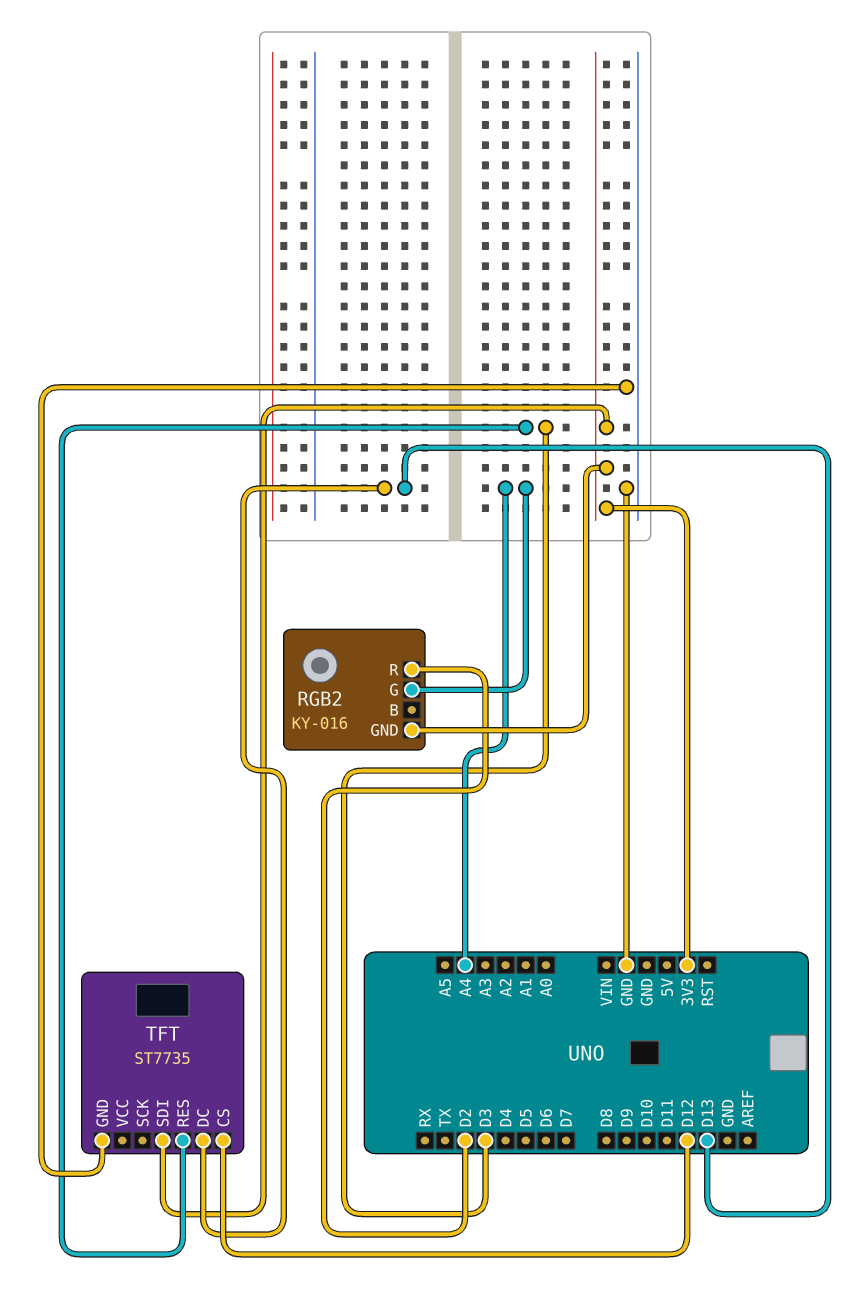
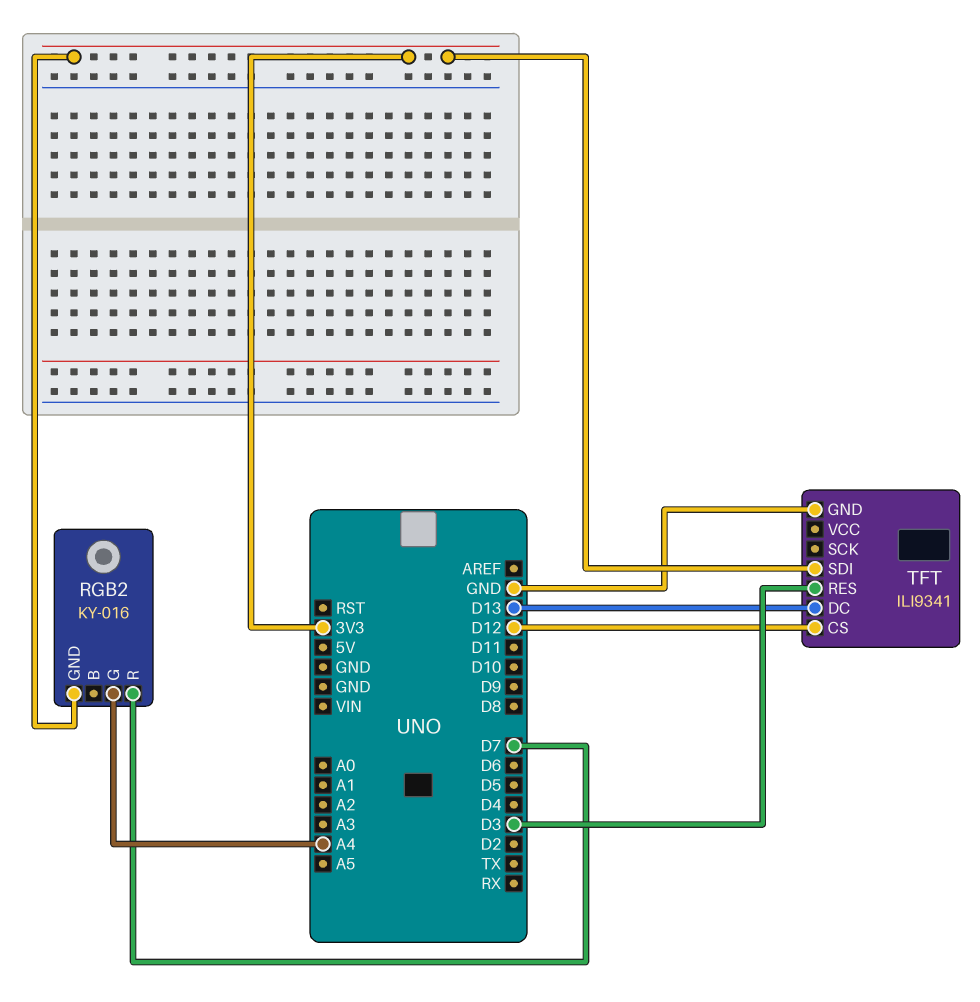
RGB2 pin R: D2 -> D7
TFT: ST7735 -> ILI9341

